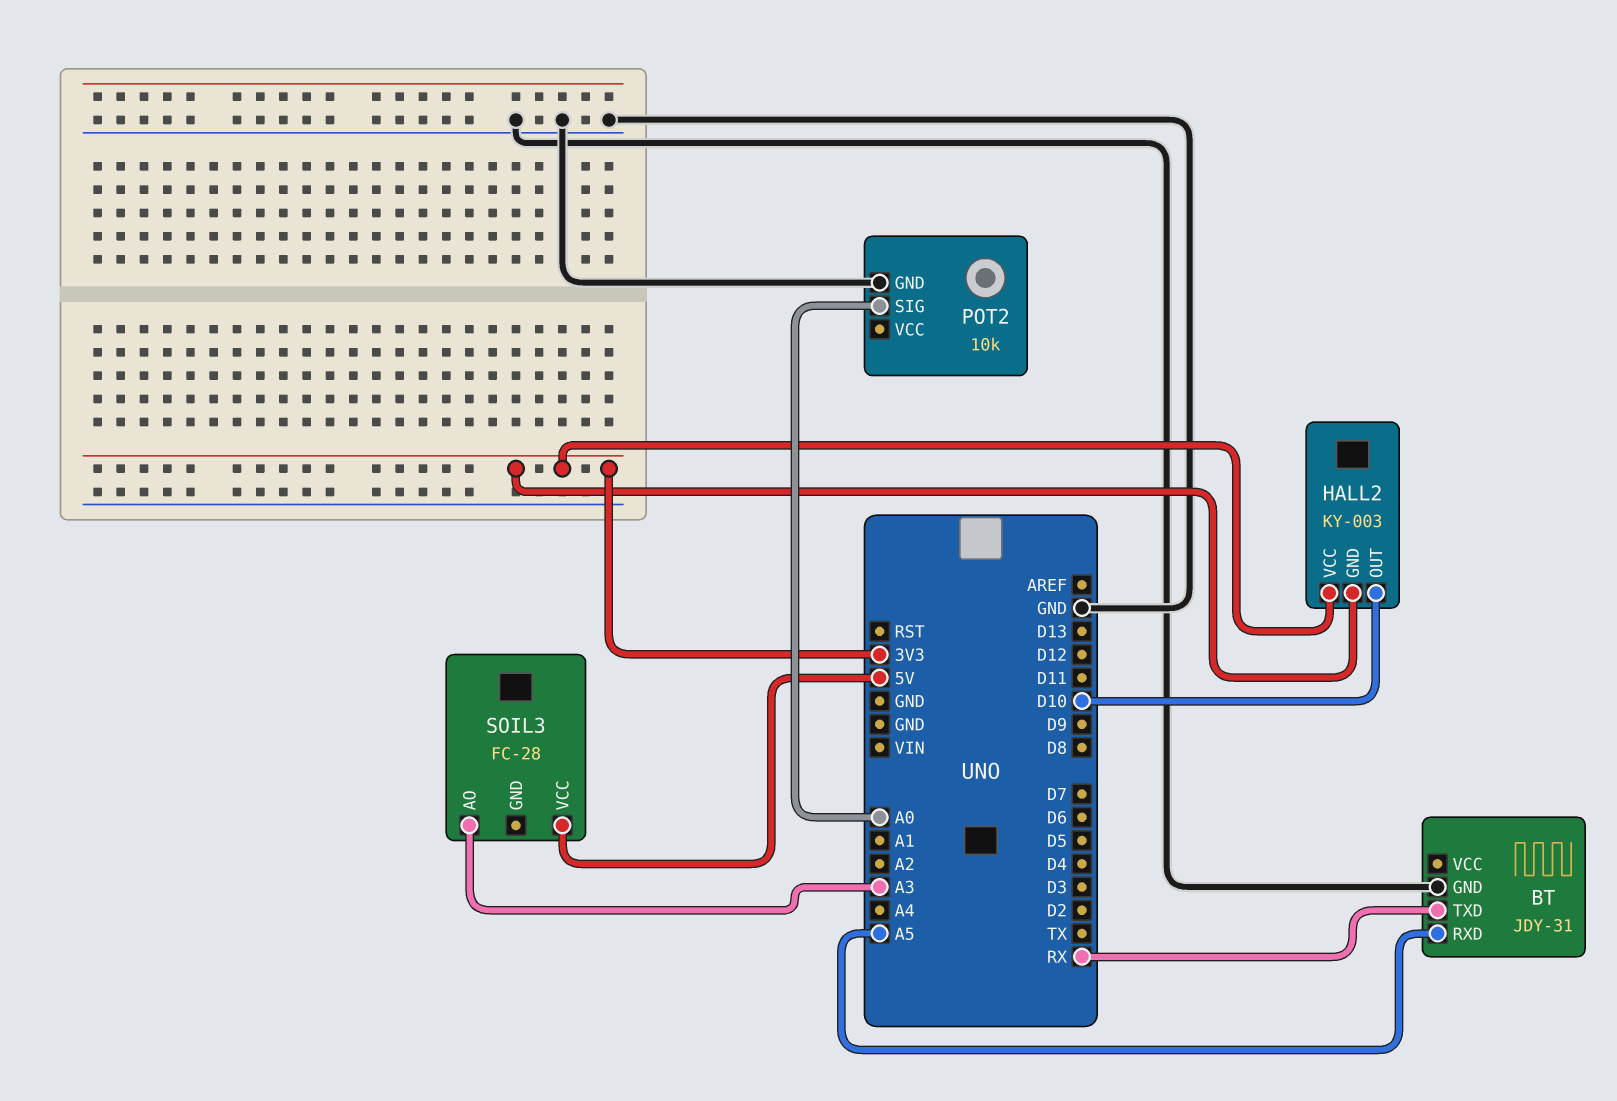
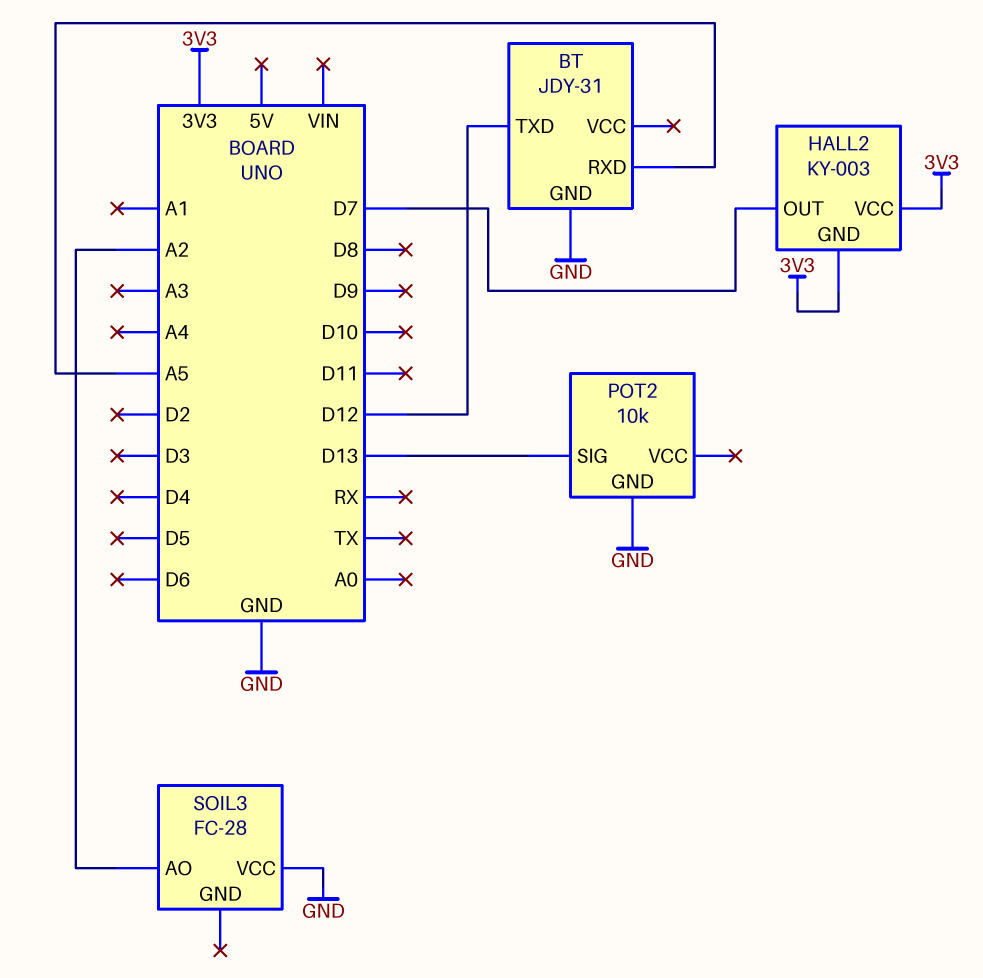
BT pin TXD: RX -> D12
HALL2 pin OUT: D10 -> D7
POT2 pin SIG: A0 -> D13
SOIL3 pin AO: A3 -> A2
SOIL3 pin VCC: 5V -> GND

